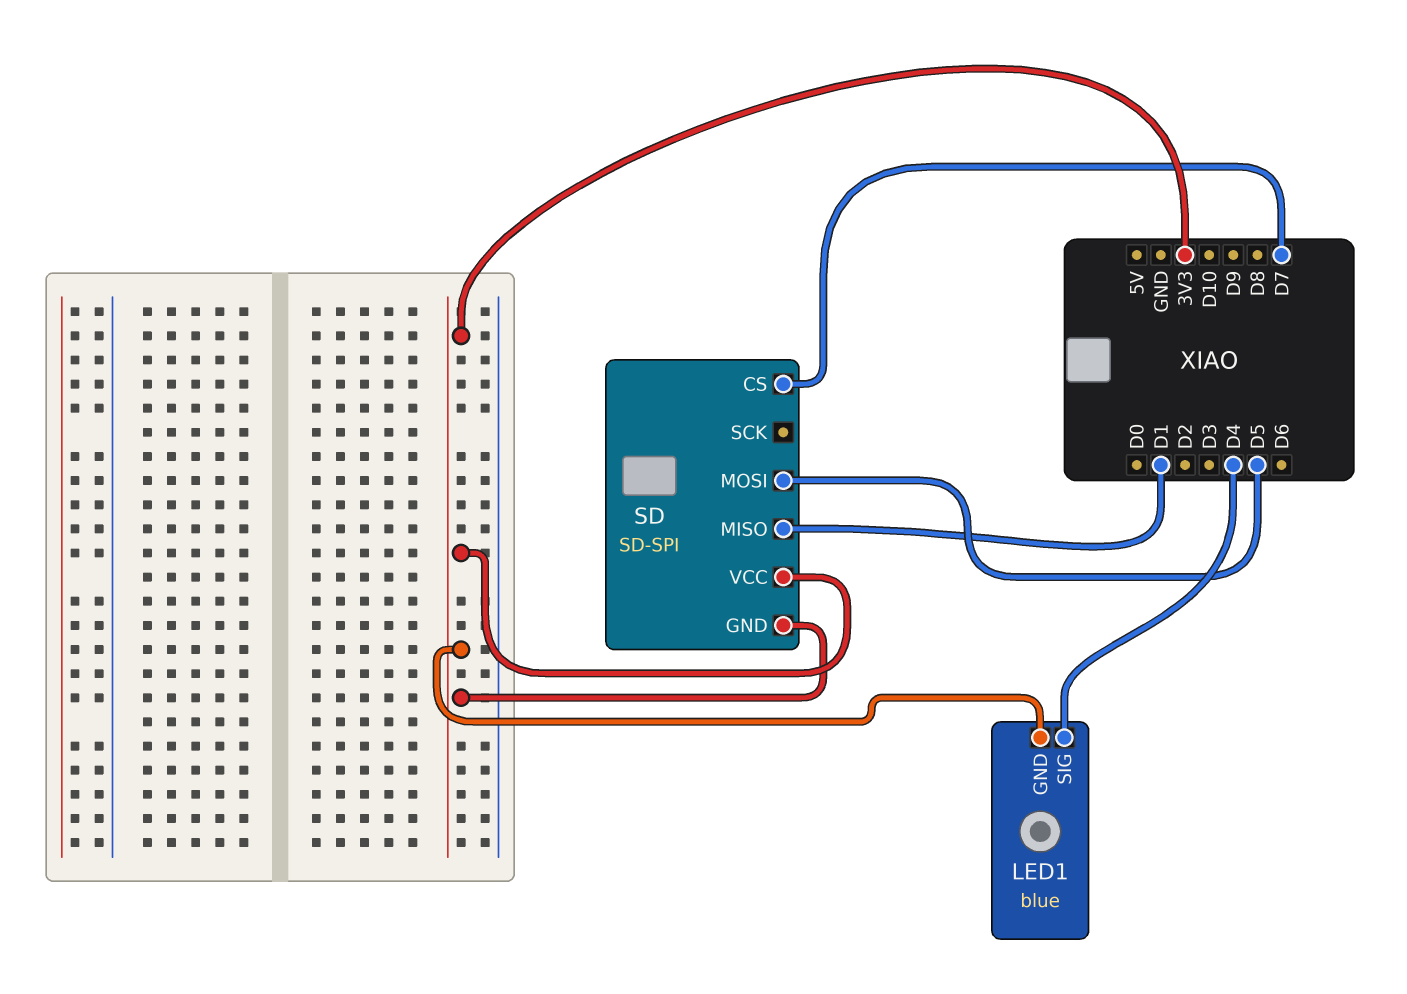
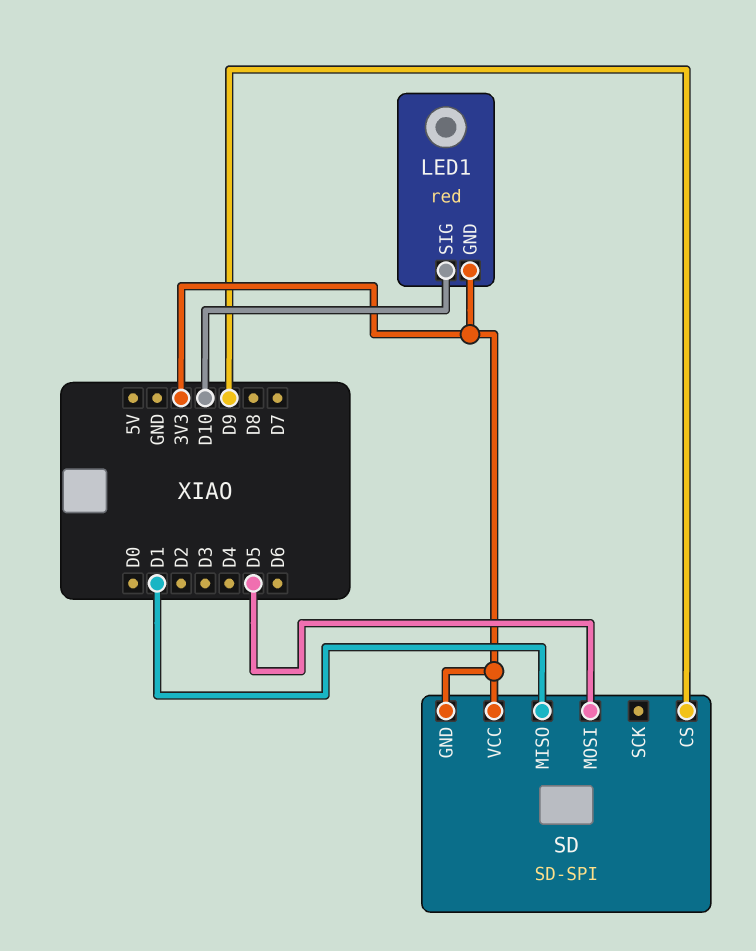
LED1: blue -> red
LED1 pin SIG: D4 -> D10
SD pin CS: D7 -> D9

